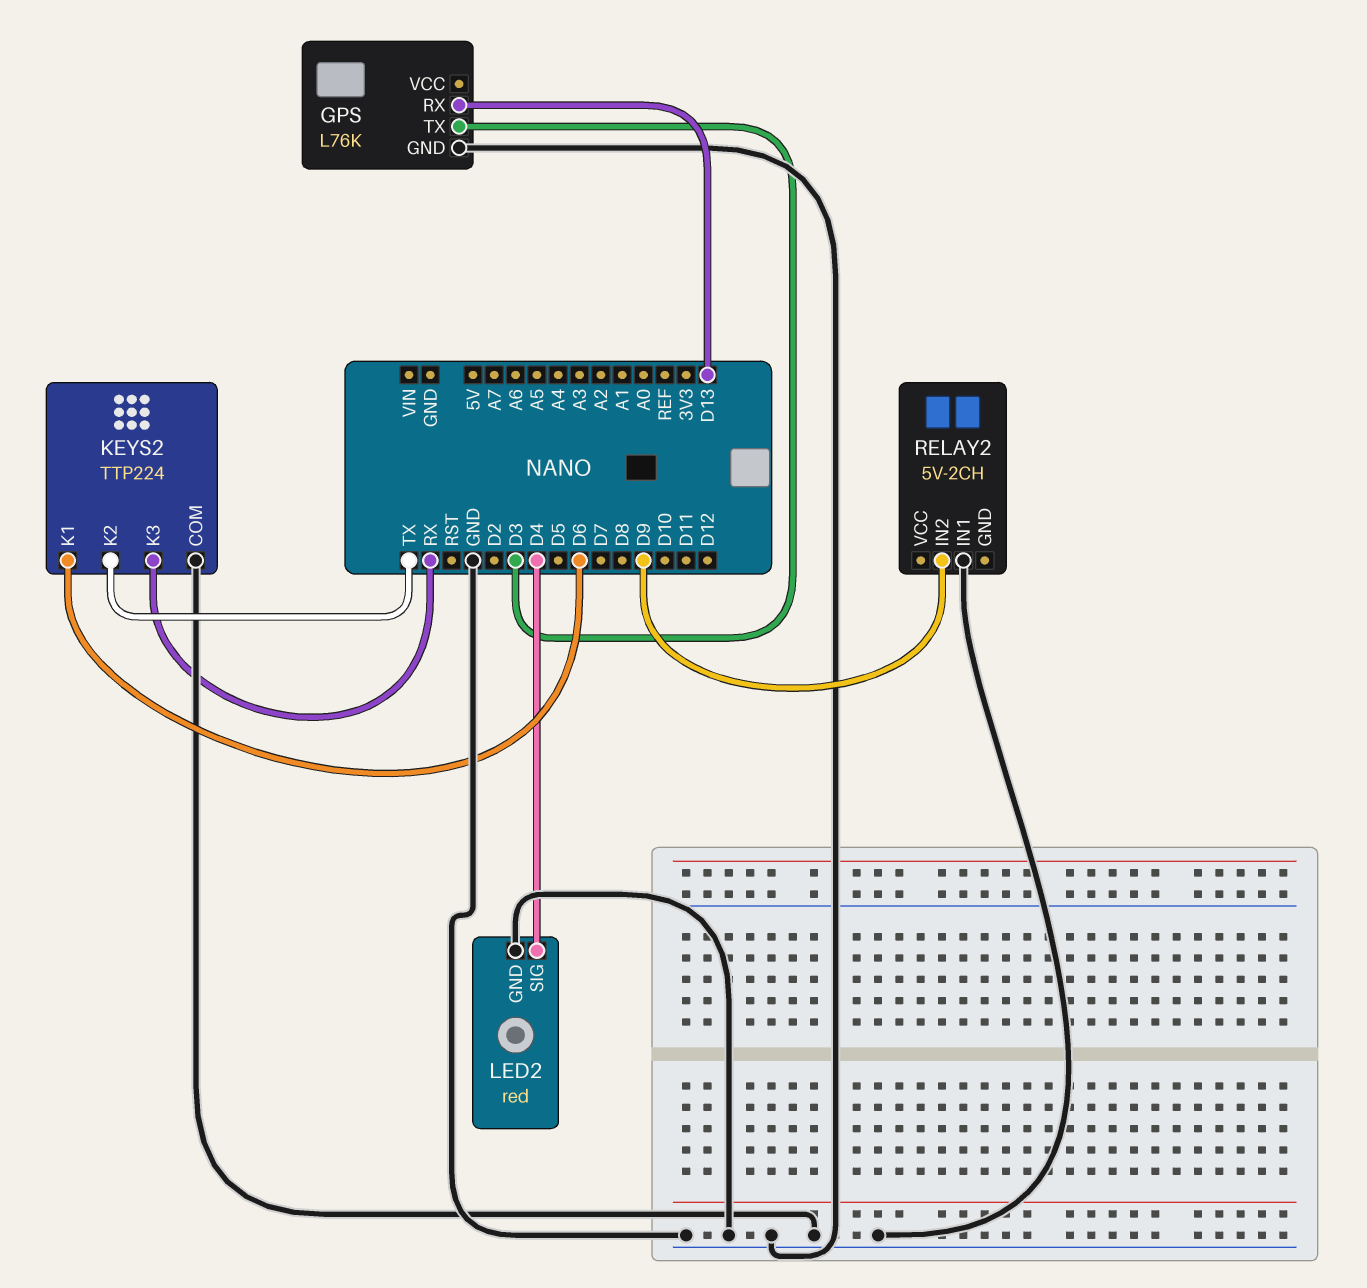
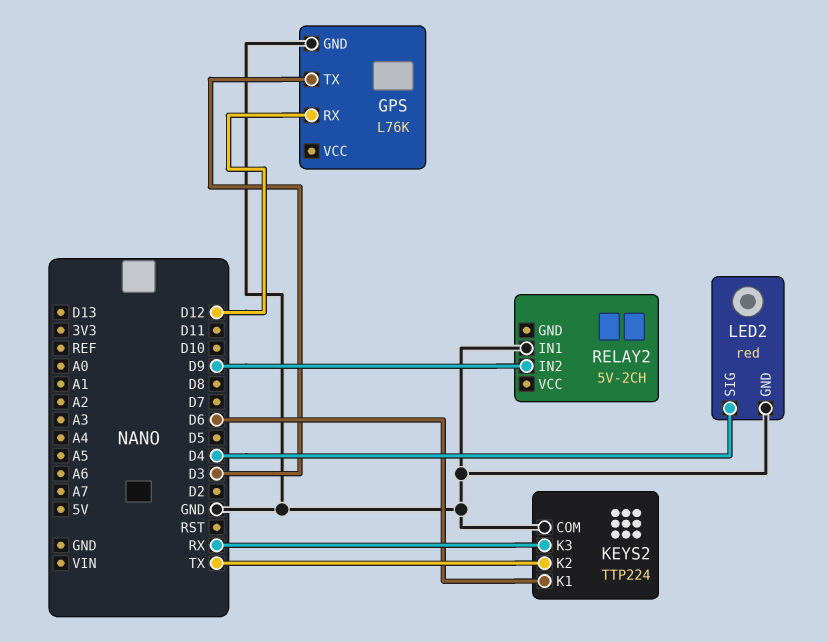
GPS pin RX: D13 -> D12

